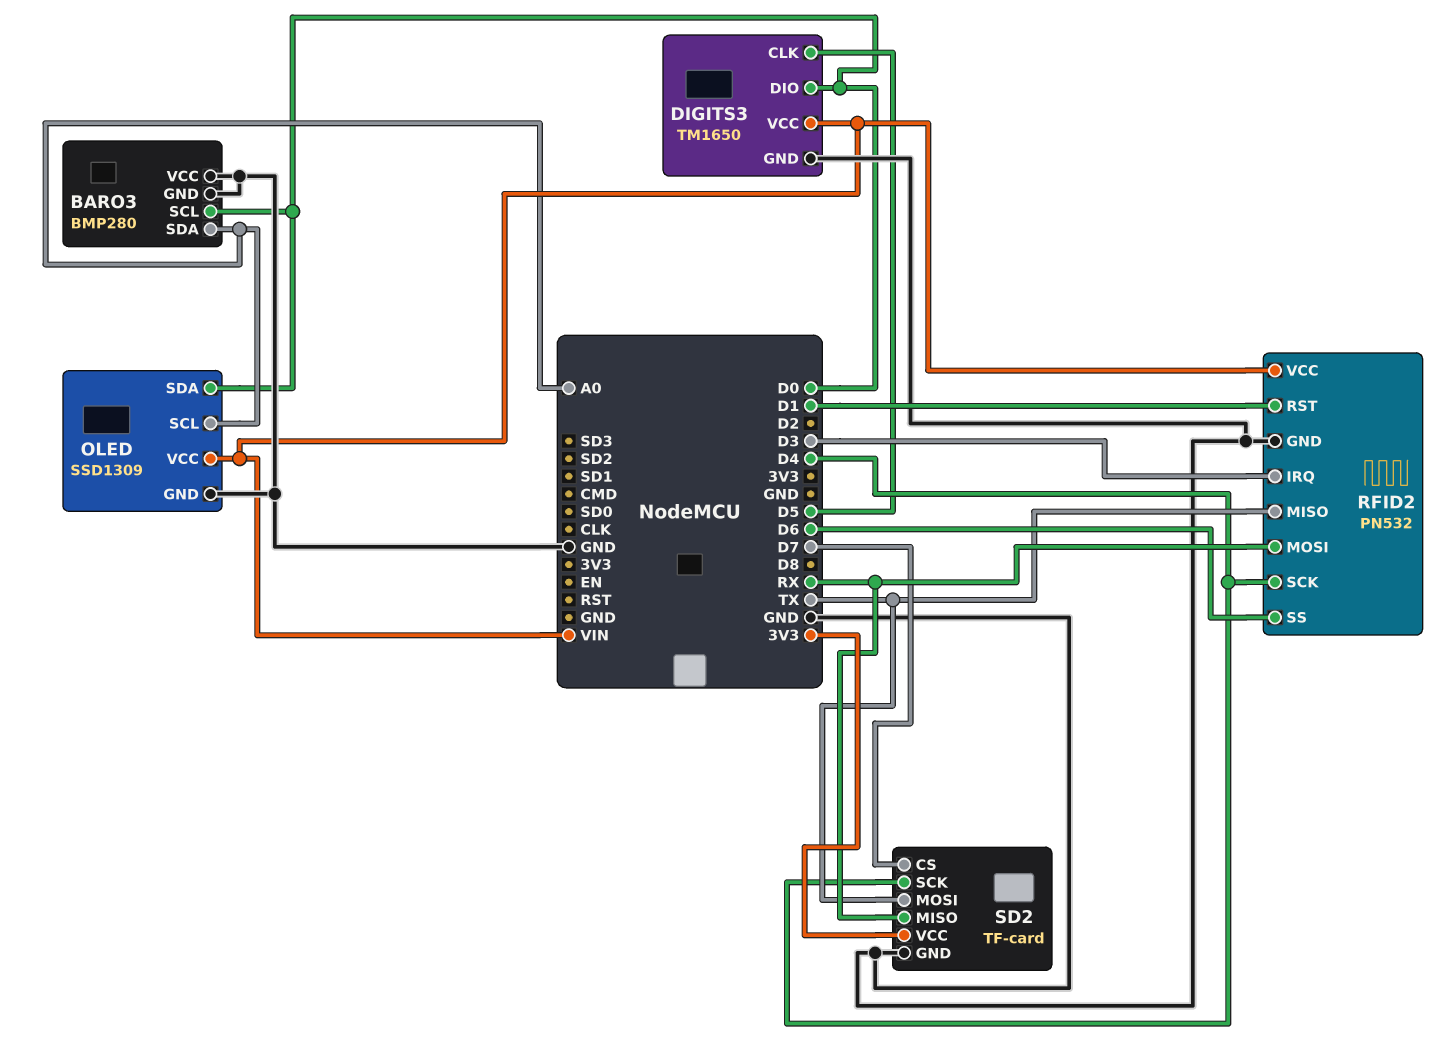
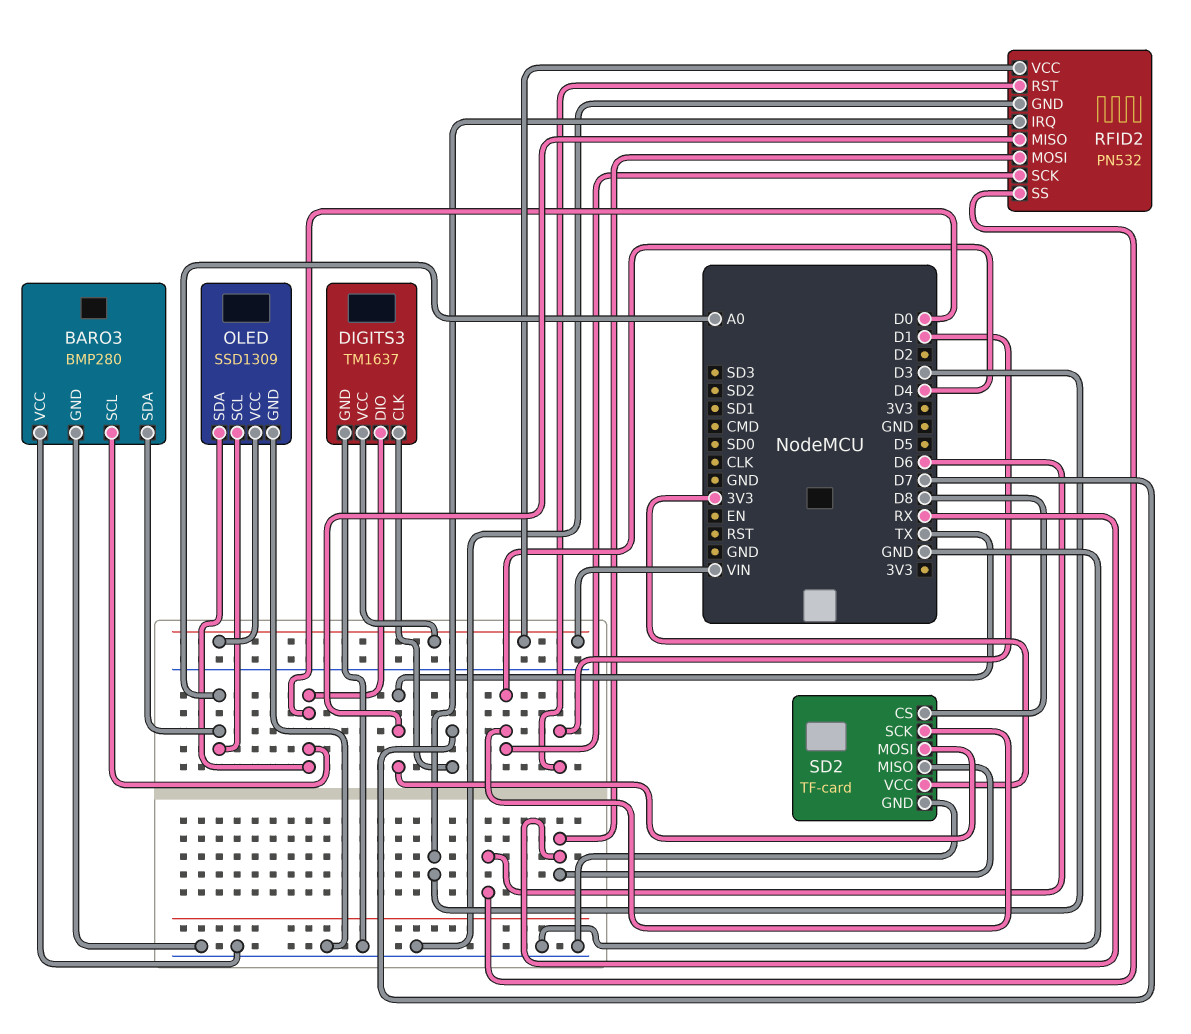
DIGITS3: TM1650 -> TM1637
DIGITS3 pin CLK: D5 -> D7
SD2 pin CS: D7 -> D8

